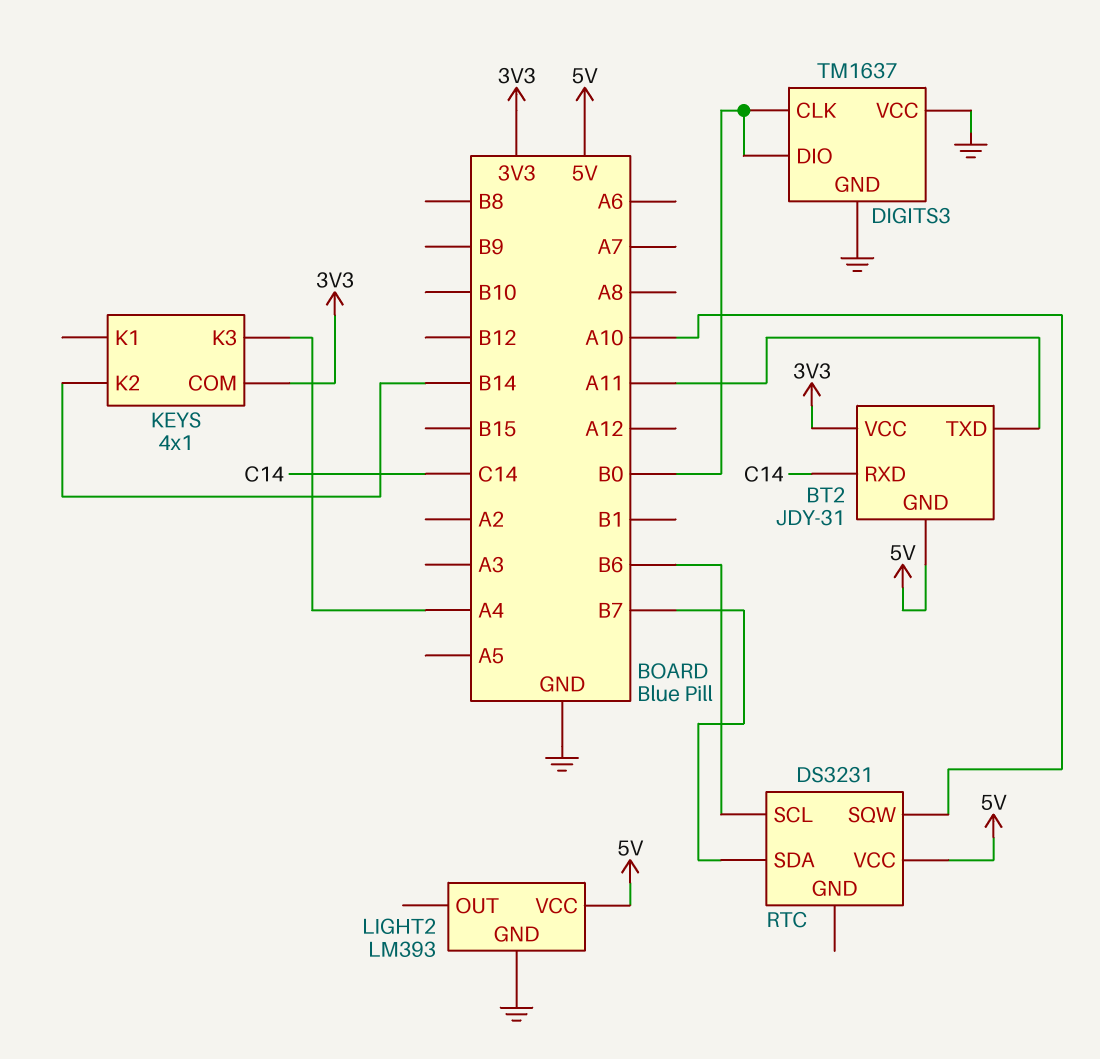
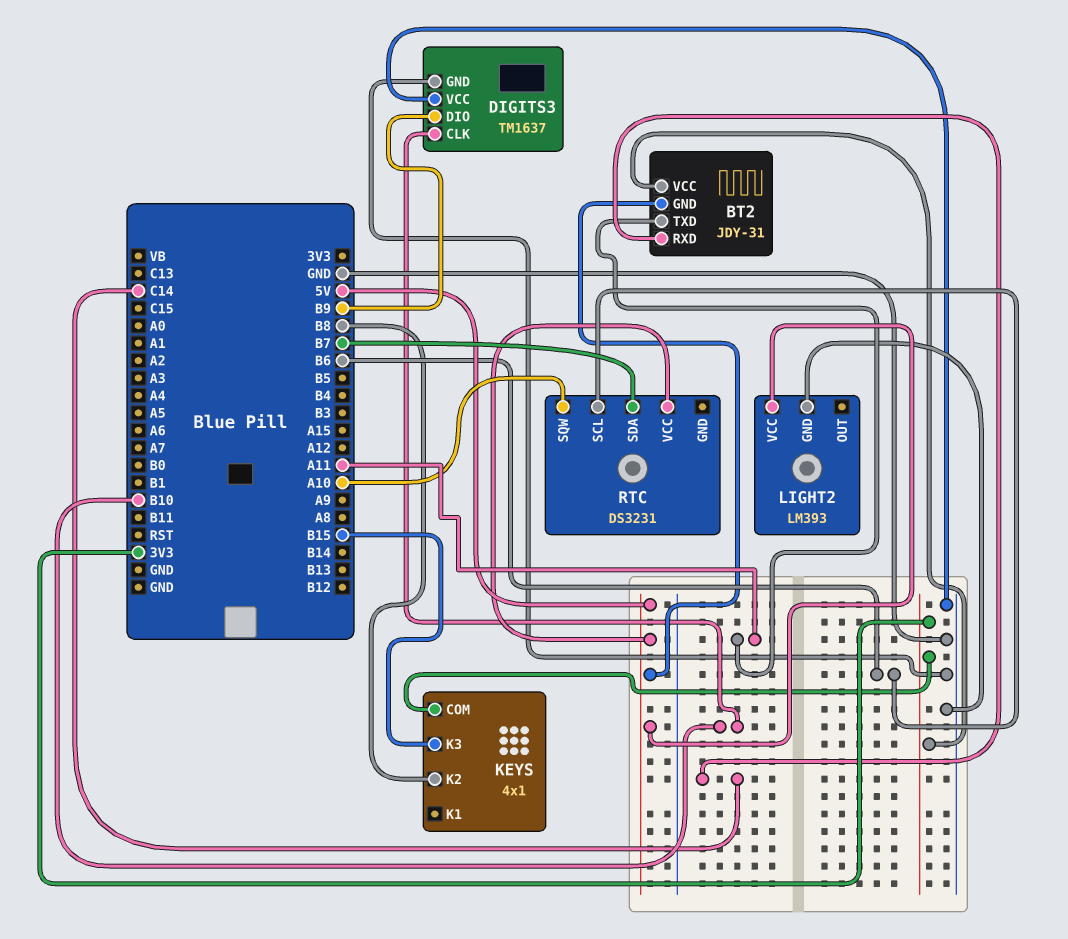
DIGITS3 pin CLK: B0 -> B10
DIGITS3 pin DIO: B0 -> B9
KEYS pin K2: B14 -> B8
KEYS pin K3: A4 -> B15

